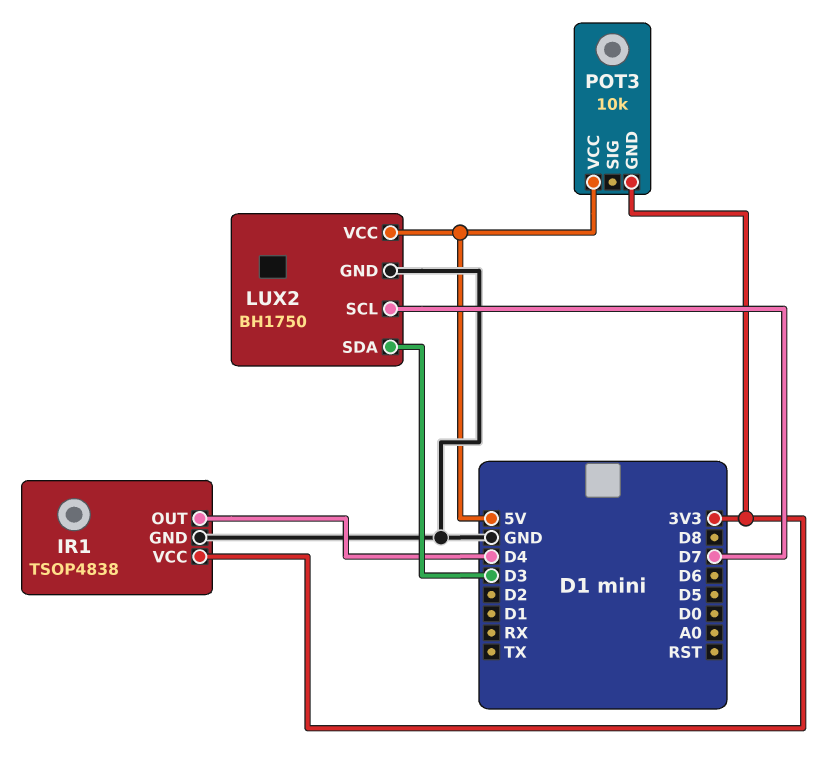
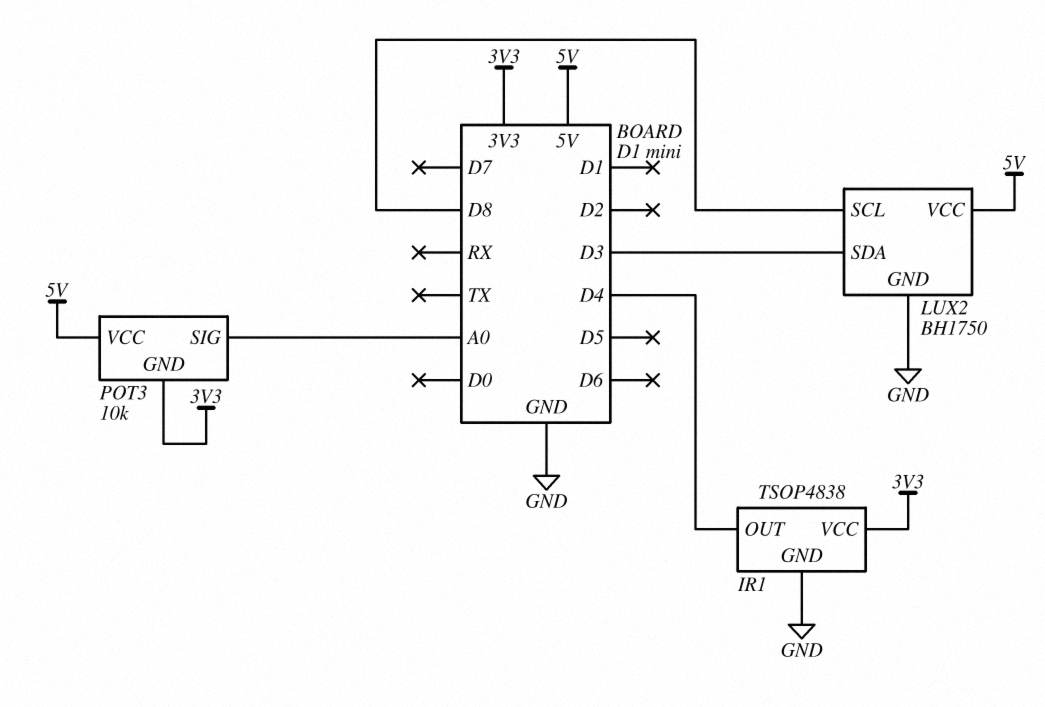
LUX2 pin SCL: D7 -> D8
POT3 pin SIG: none -> A0

